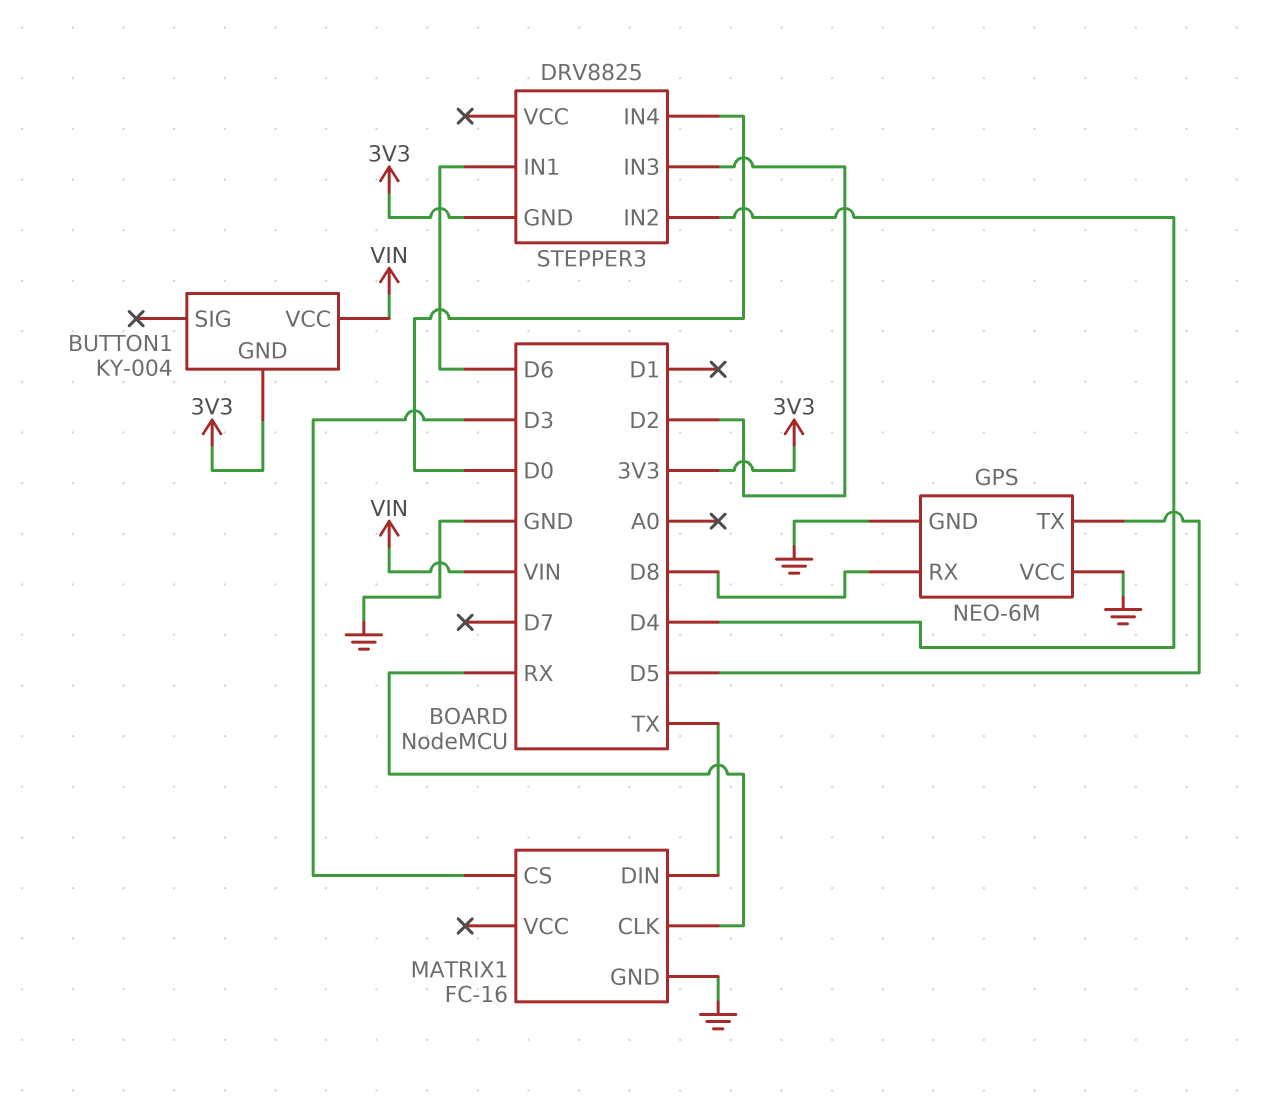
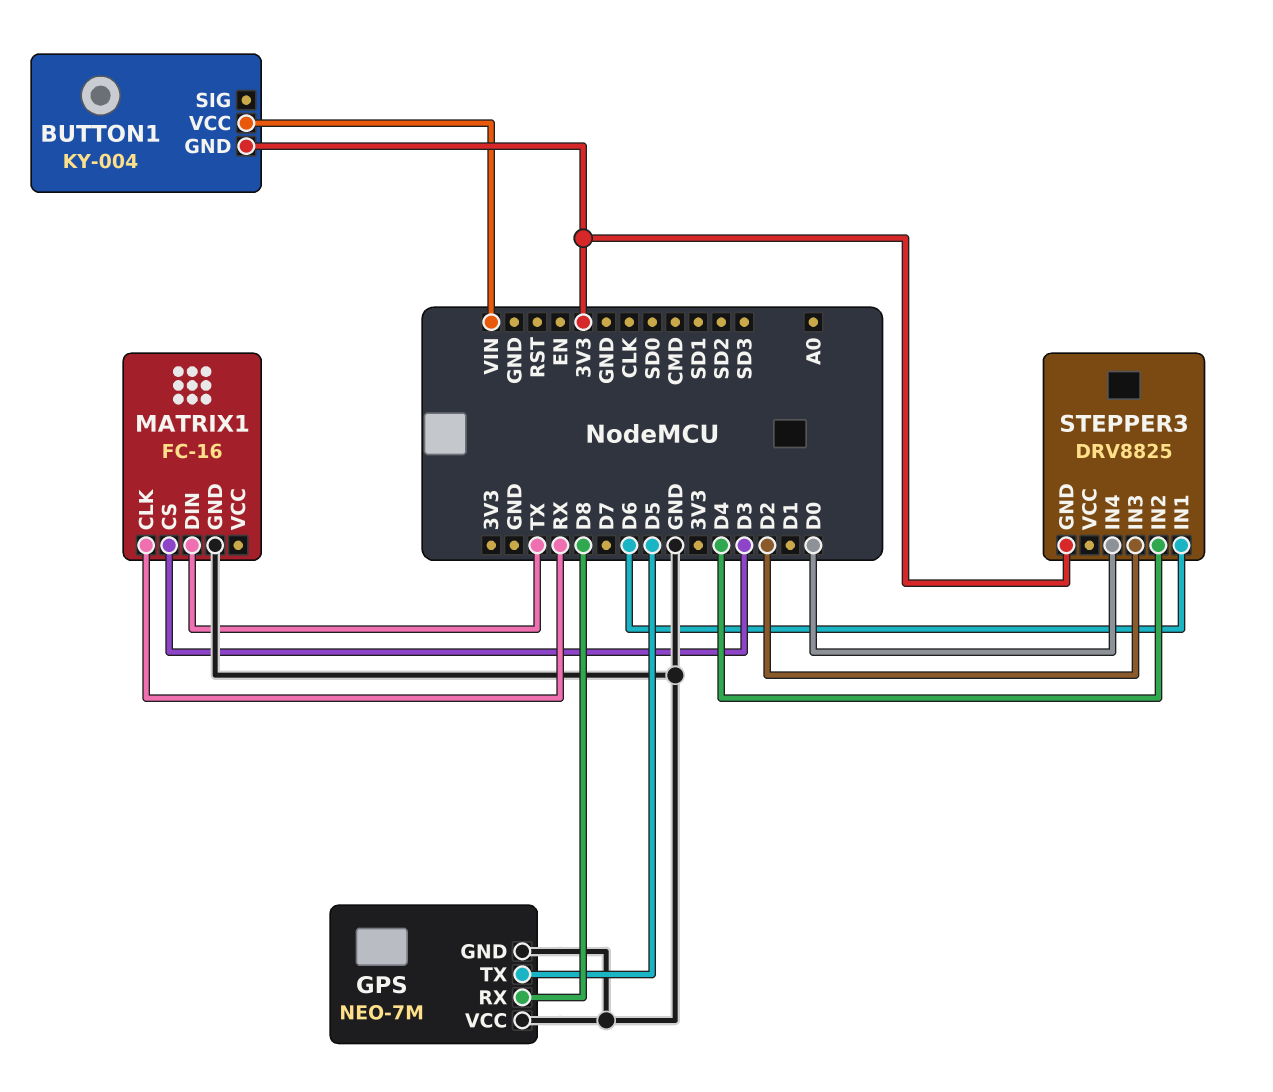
GPS: NEO-6M -> NEO-7M

